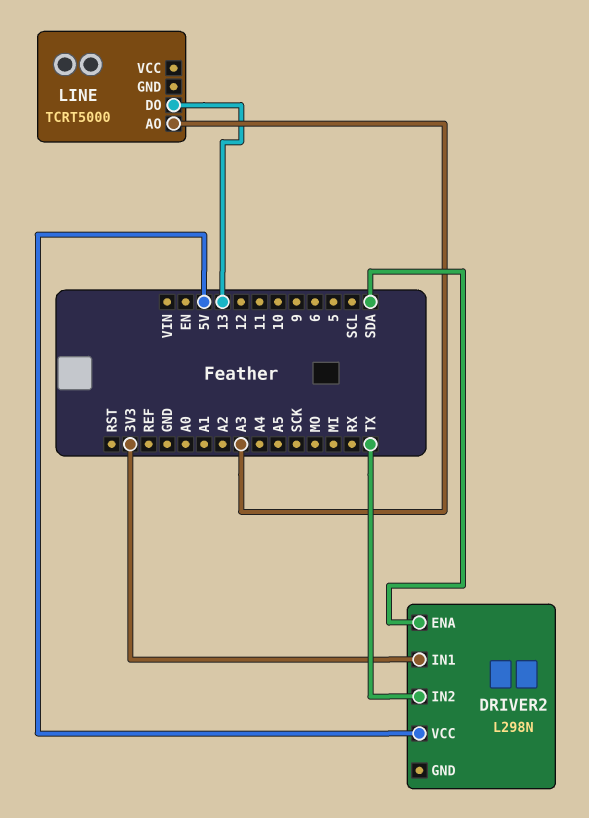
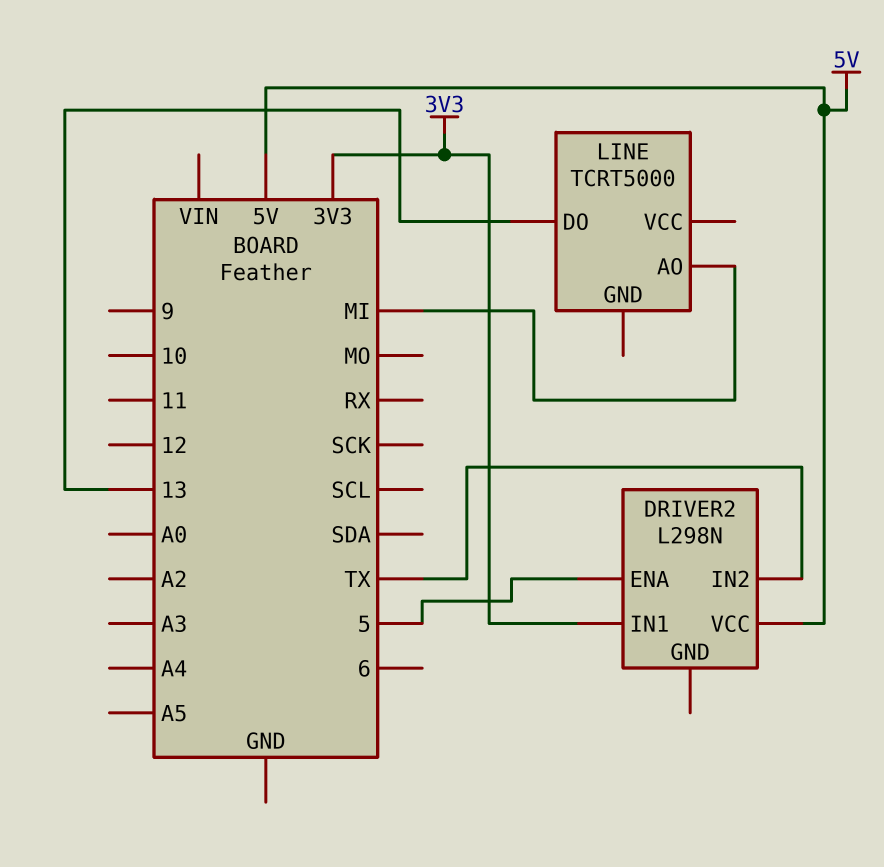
DRIVER2 pin ENA: SDA -> 5
LINE pin AO: A3 -> MI

